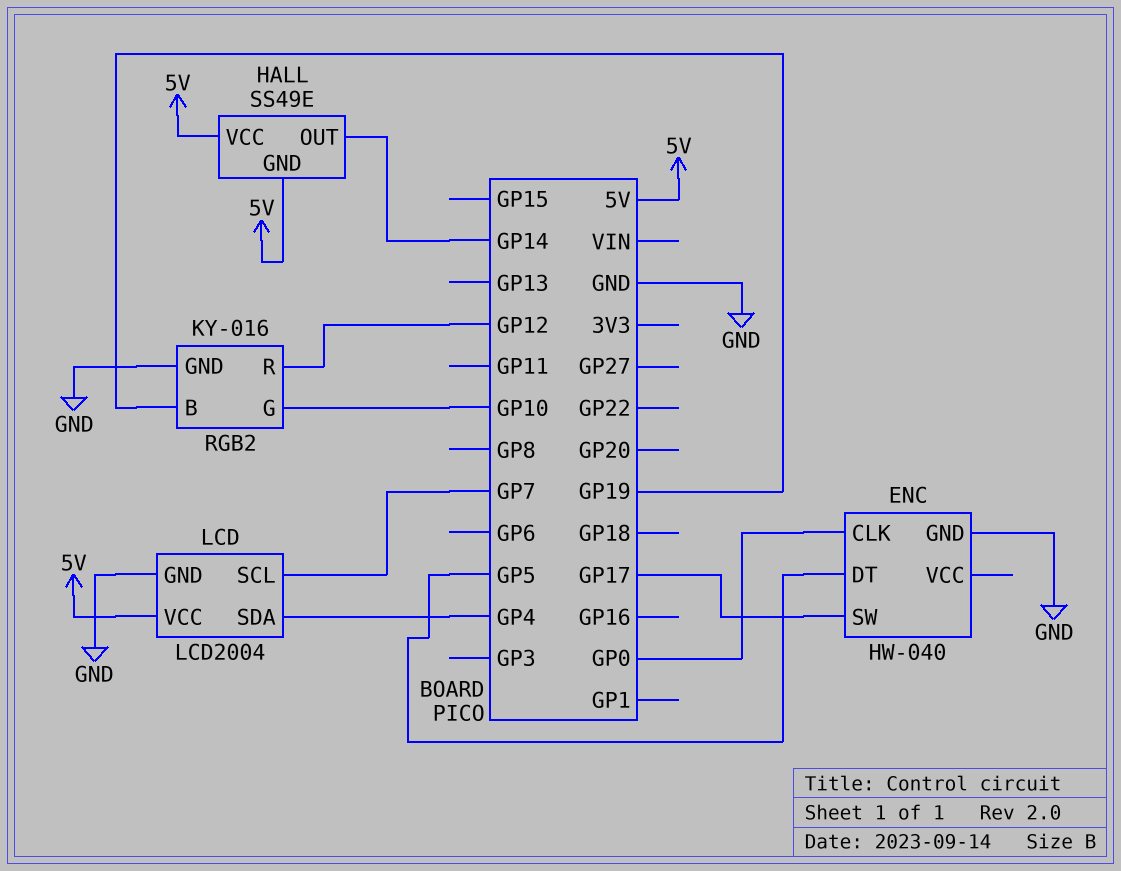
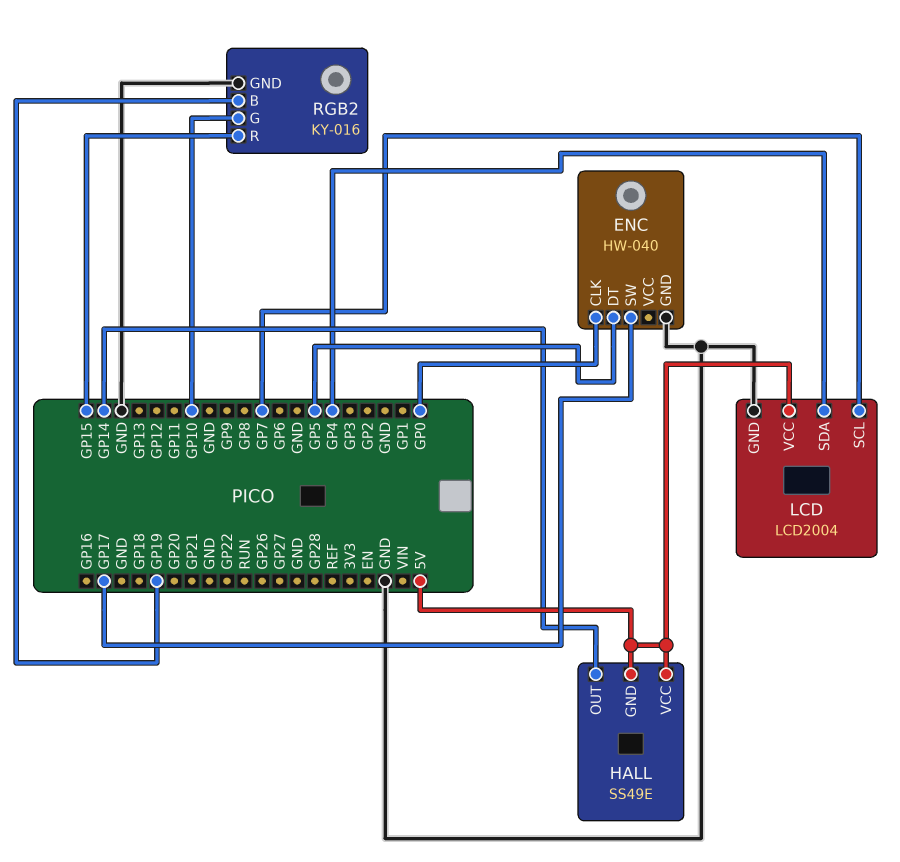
RGB2 pin R: GP12 -> GP15

